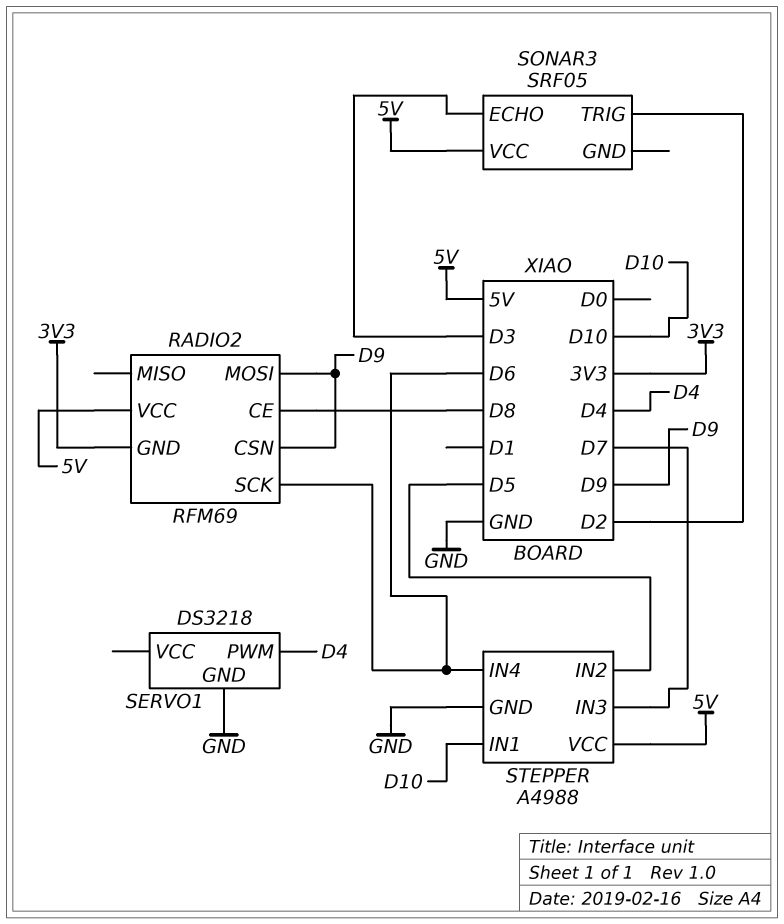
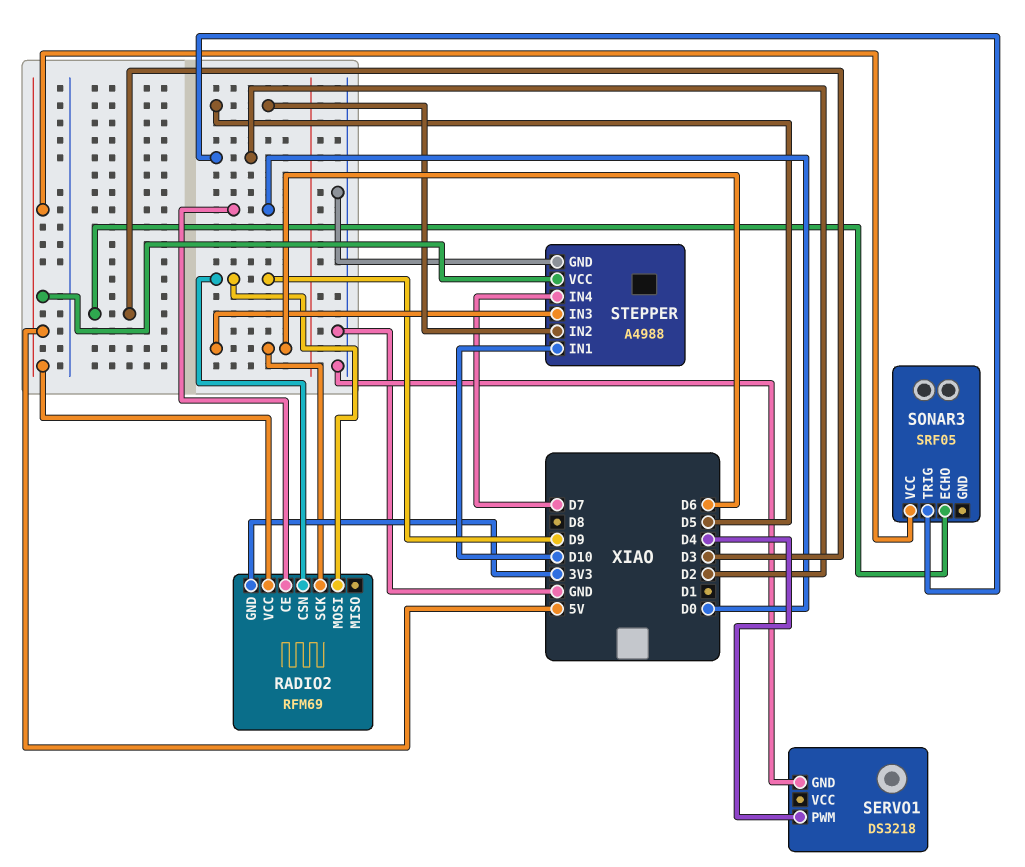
RADIO2 pin CE: D8 -> D0
STEPPER pin IN3: D7 -> D6
STEPPER pin IN4: D6 -> D7

